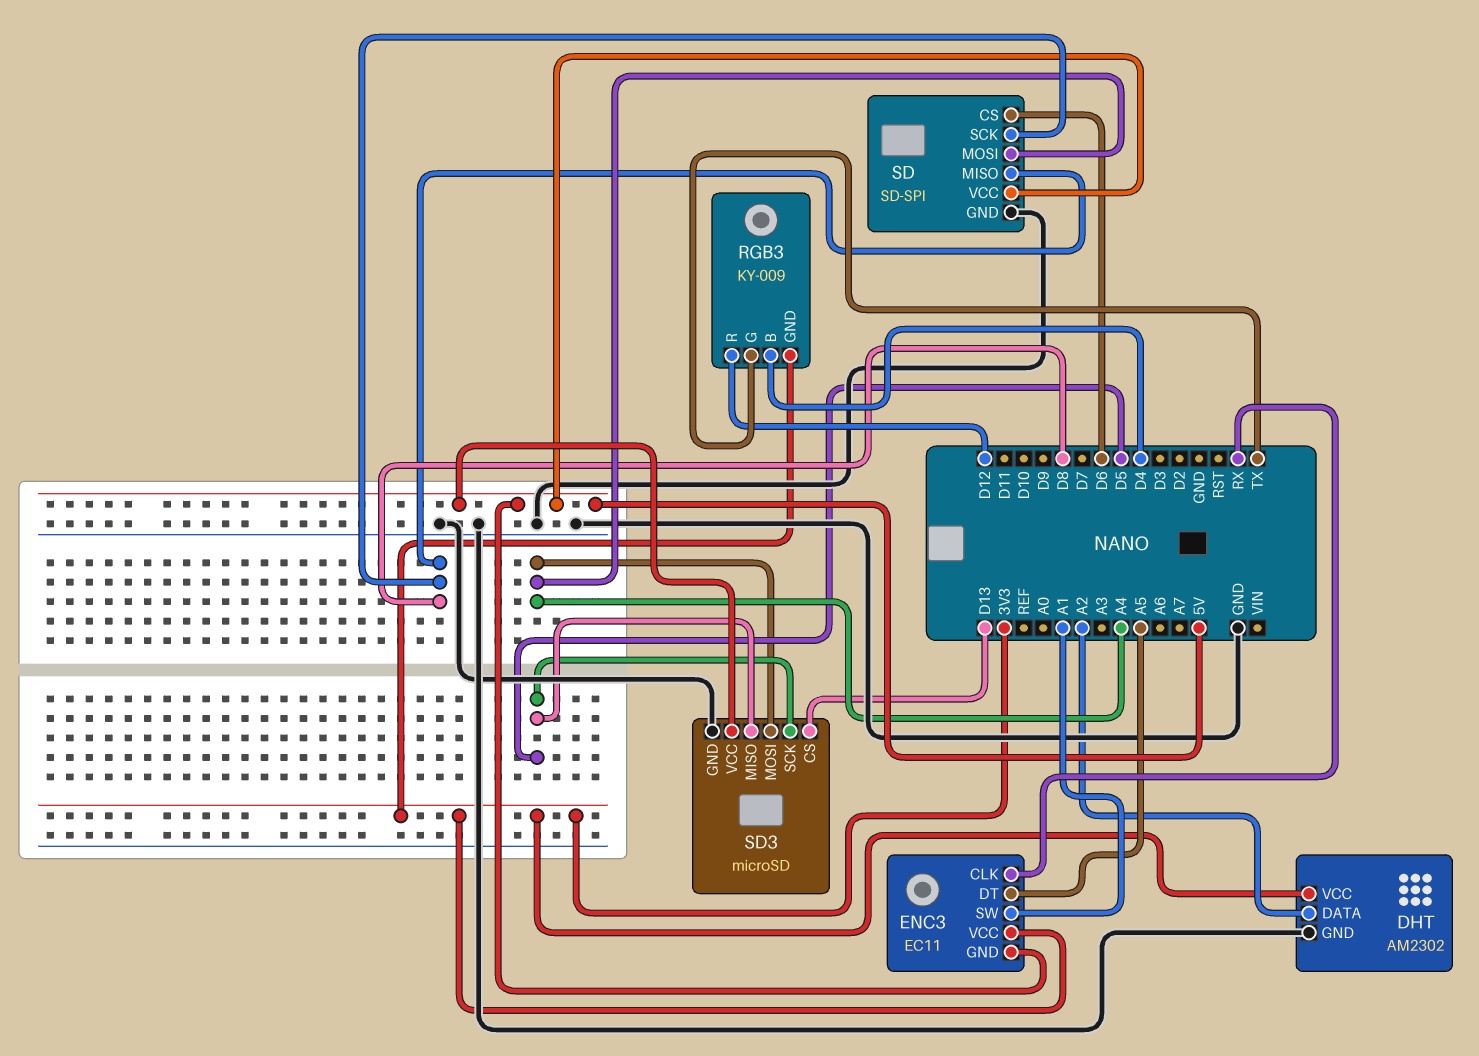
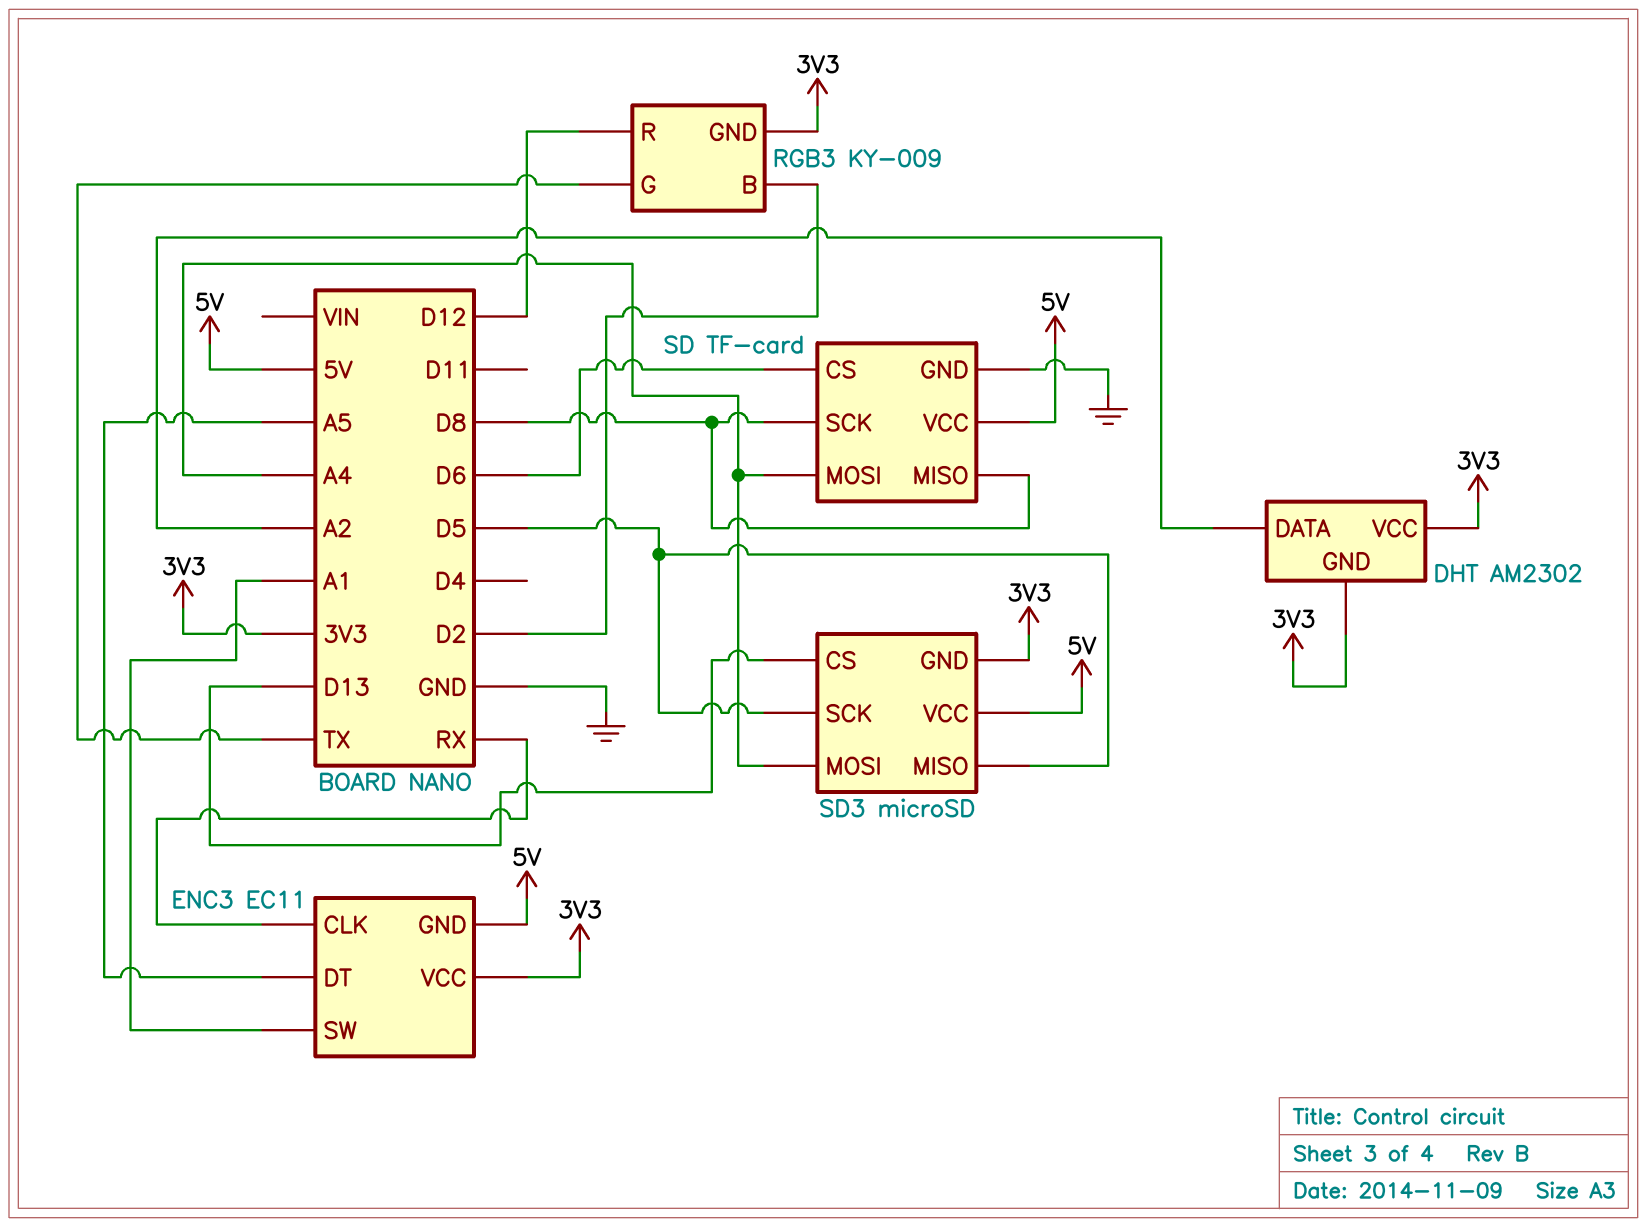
DHT pin GND: GND -> 3V3
RGB3 pin B: D4 -> D2
SD: SD-SPI -> TF-card
SD3 pin GND: GND -> 3V3

